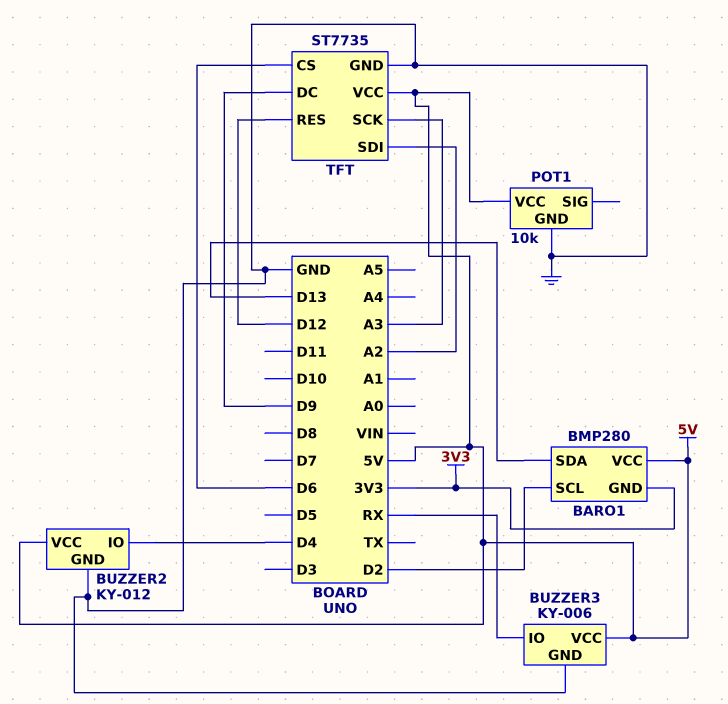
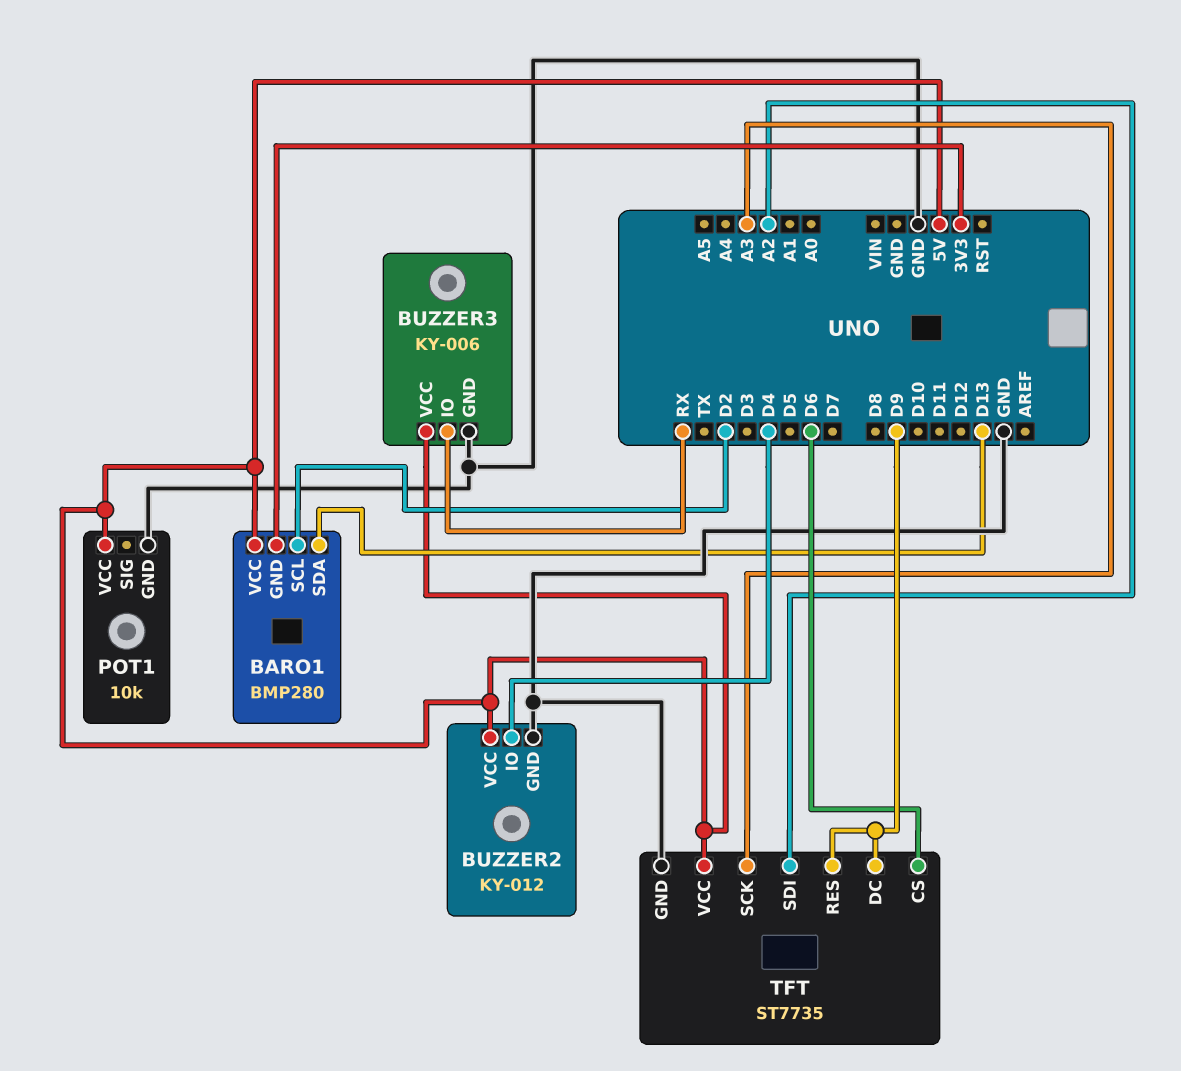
TFT pin RES: D12 -> D9

